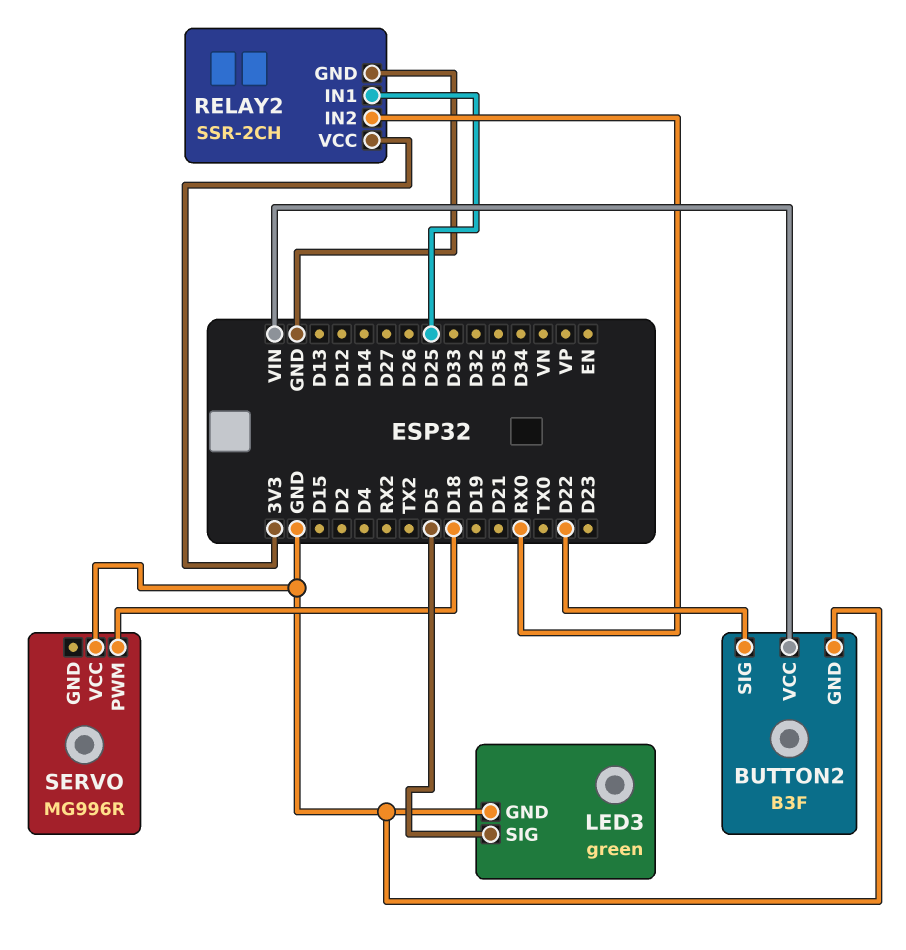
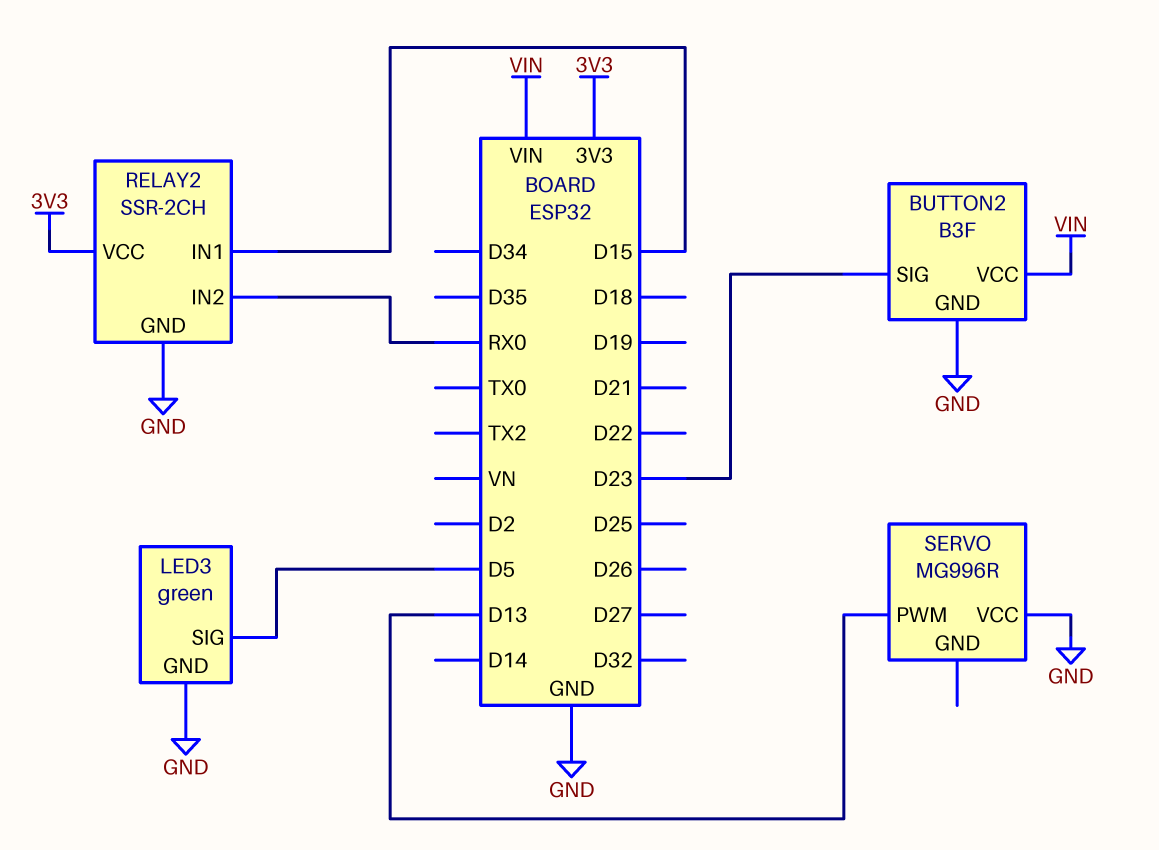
BUTTON2 pin SIG: D22 -> D23
RELAY2 pin IN1: D25 -> D15
SERVO pin PWM: D18 -> D13

